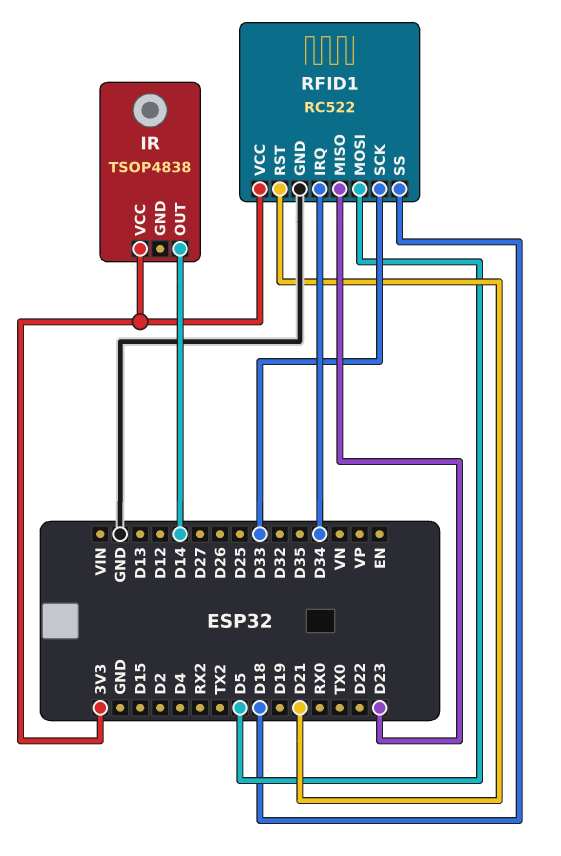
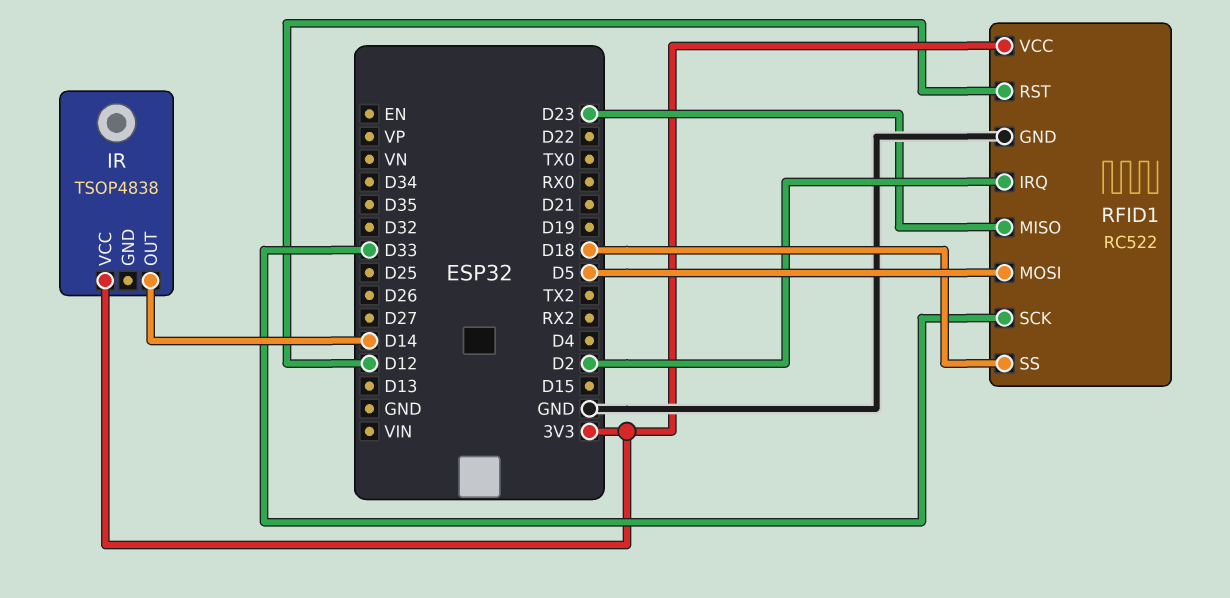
RFID1 pin IRQ: D34 -> D2
RFID1 pin RST: D21 -> D12

